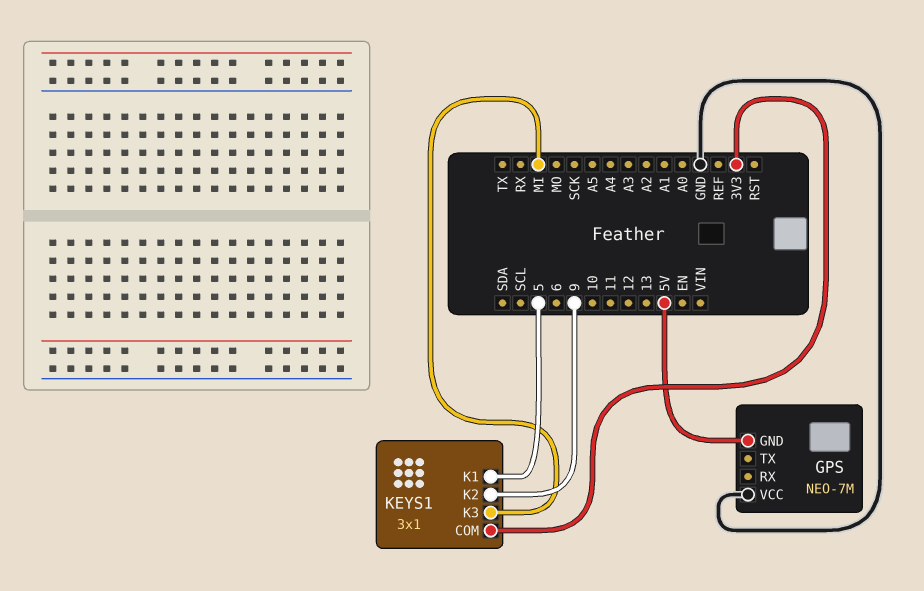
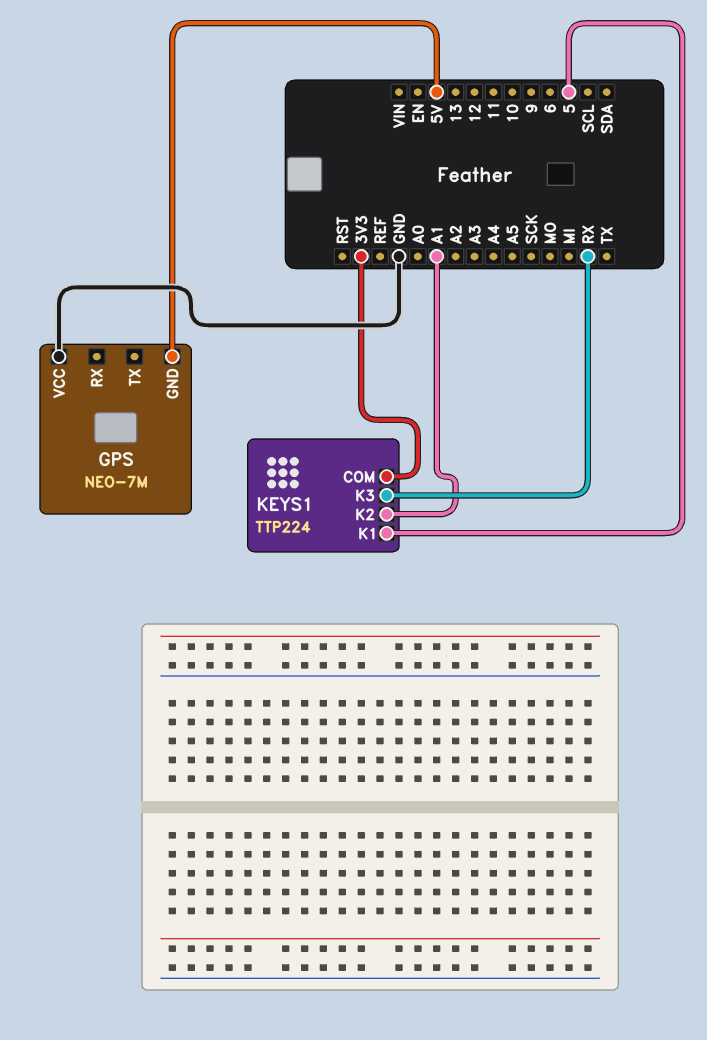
KEYS1: 3x1 -> TTP224
KEYS1 pin K2: 9 -> A1
KEYS1 pin K3: MI -> RX

